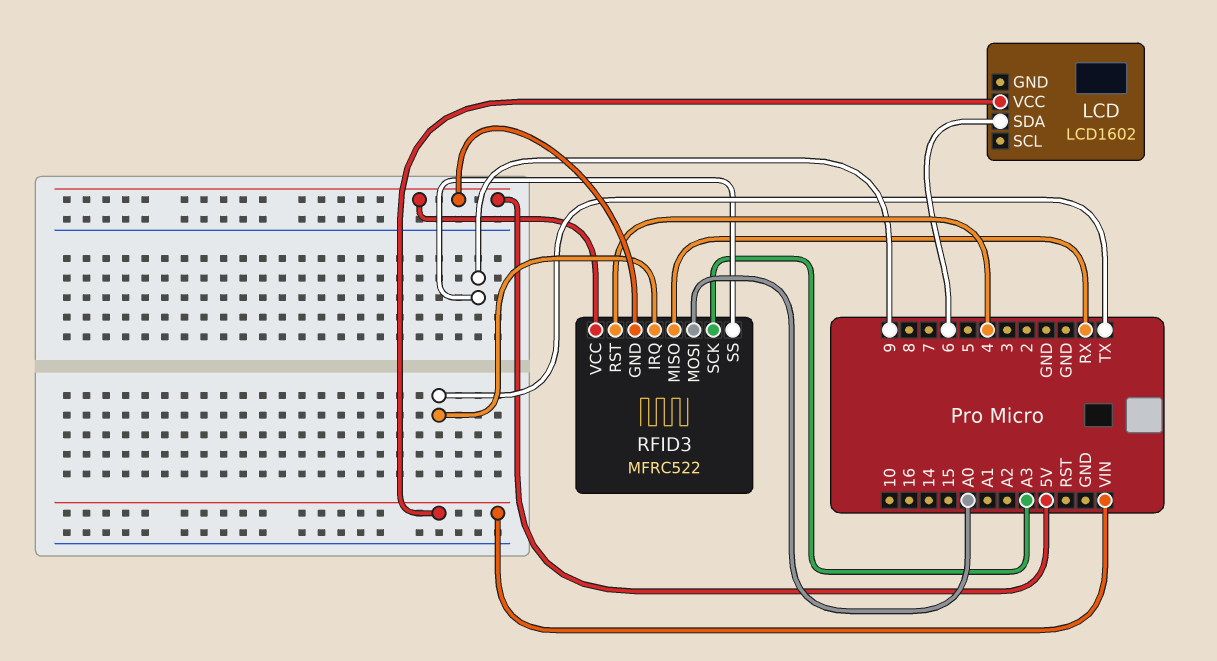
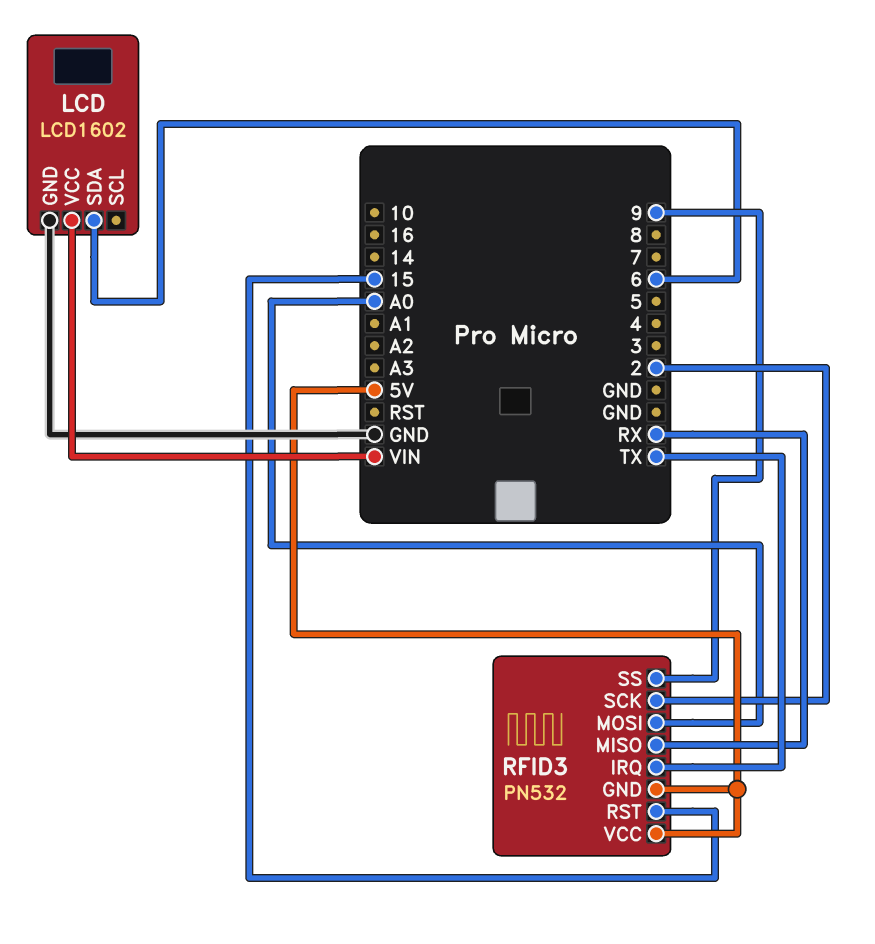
LCD pin GND: none -> GND
RFID3: MFRC522 -> PN532
RFID3 pin RST: 4 -> 15
RFID3 pin SCK: A3 -> 2

